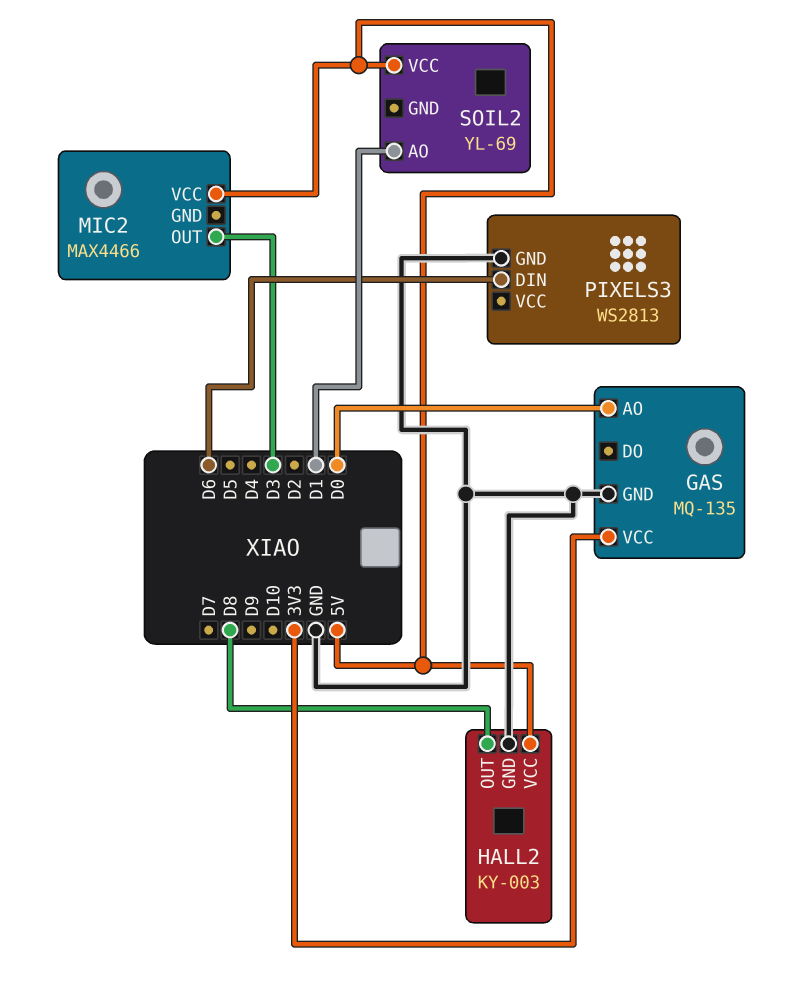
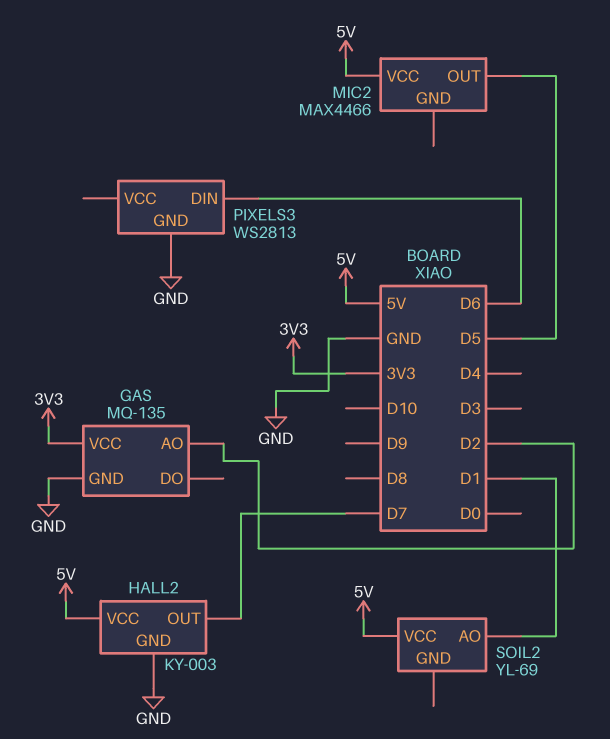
GAS pin AO: D0 -> D2
HALL2 pin OUT: D8 -> D7
MIC2 pin OUT: D3 -> D5

